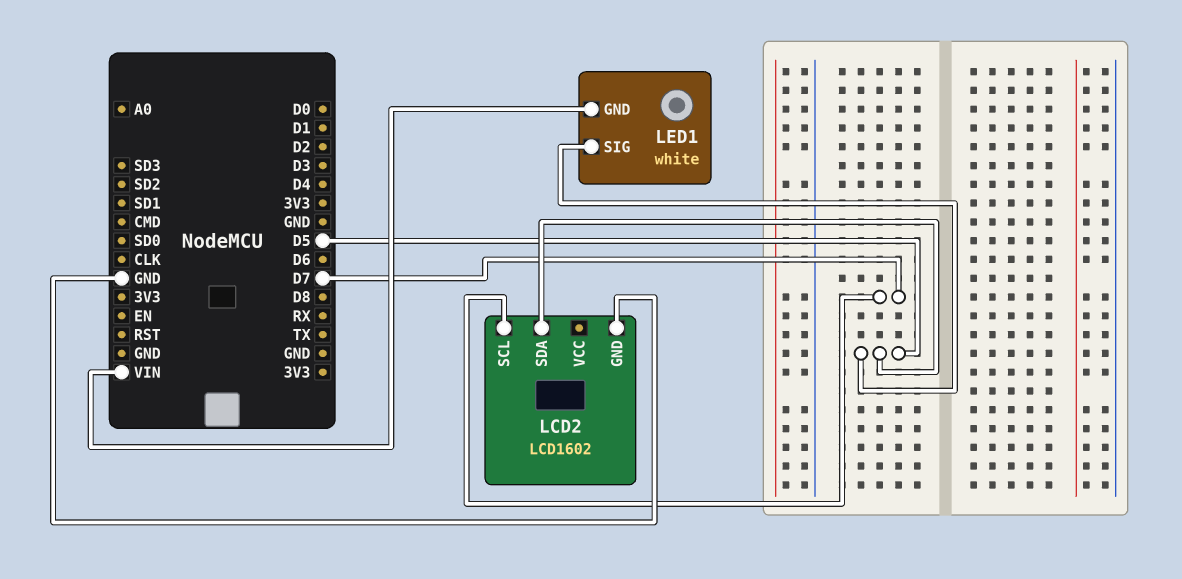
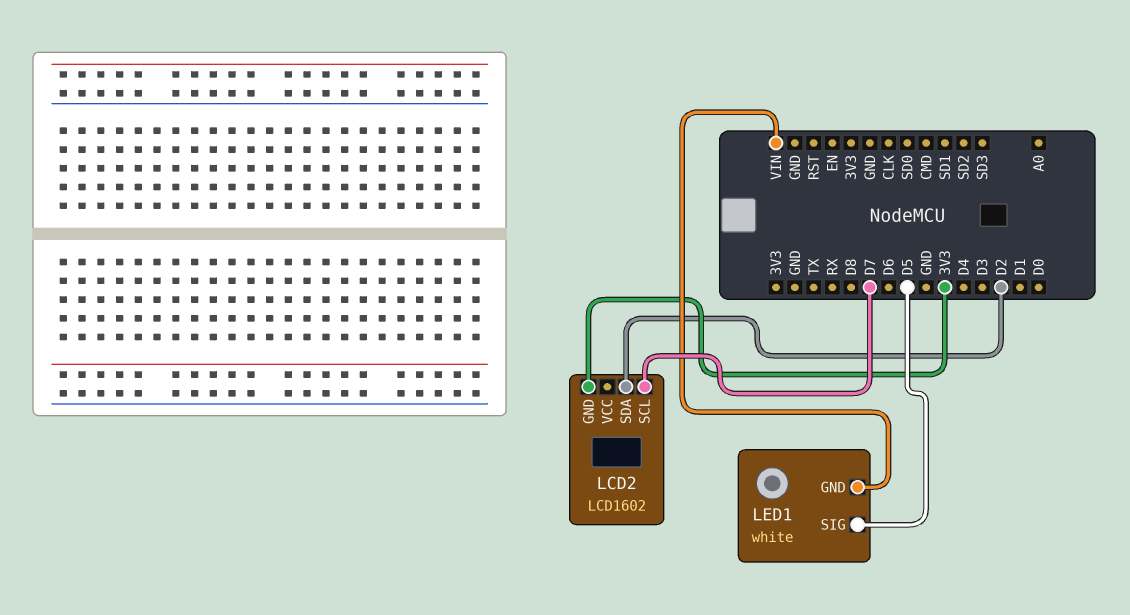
LCD2 pin GND: GND -> 3V3
LCD2 pin SDA: D5 -> D2

